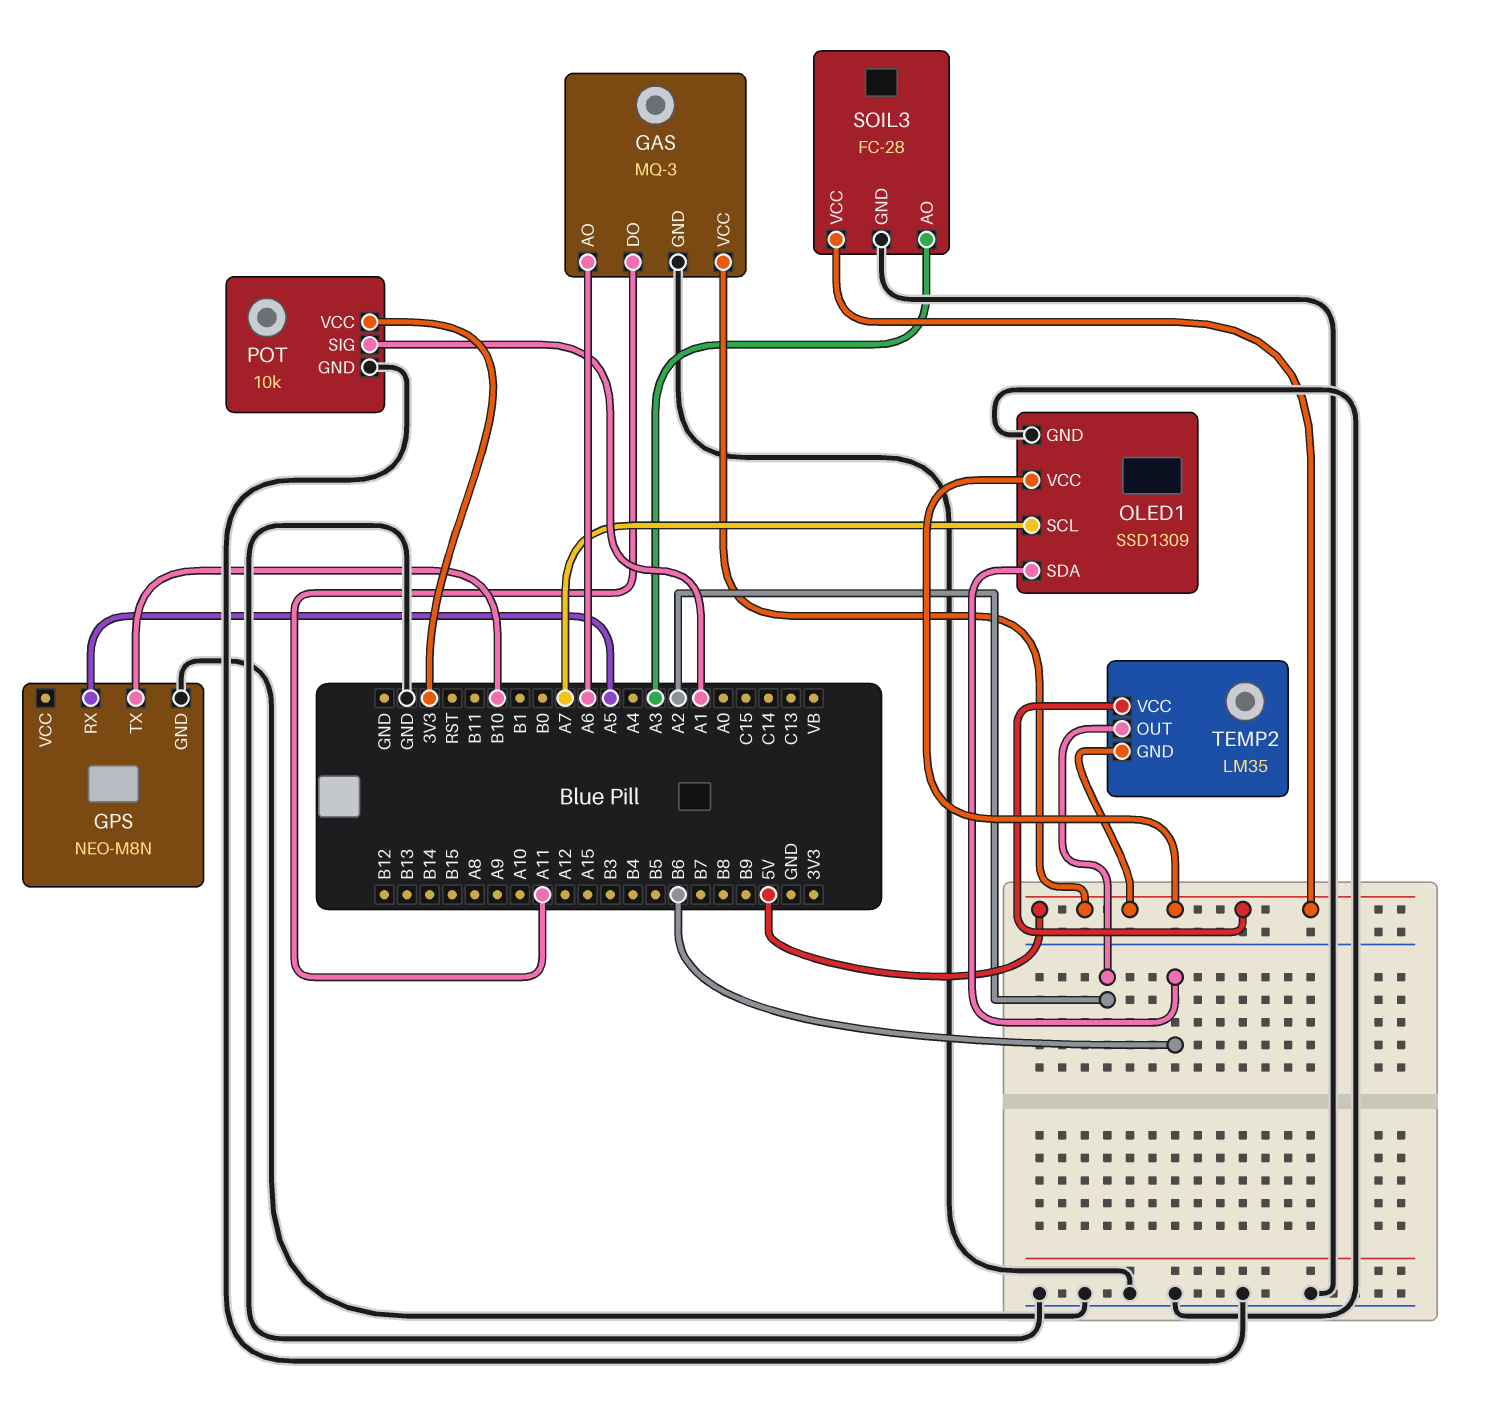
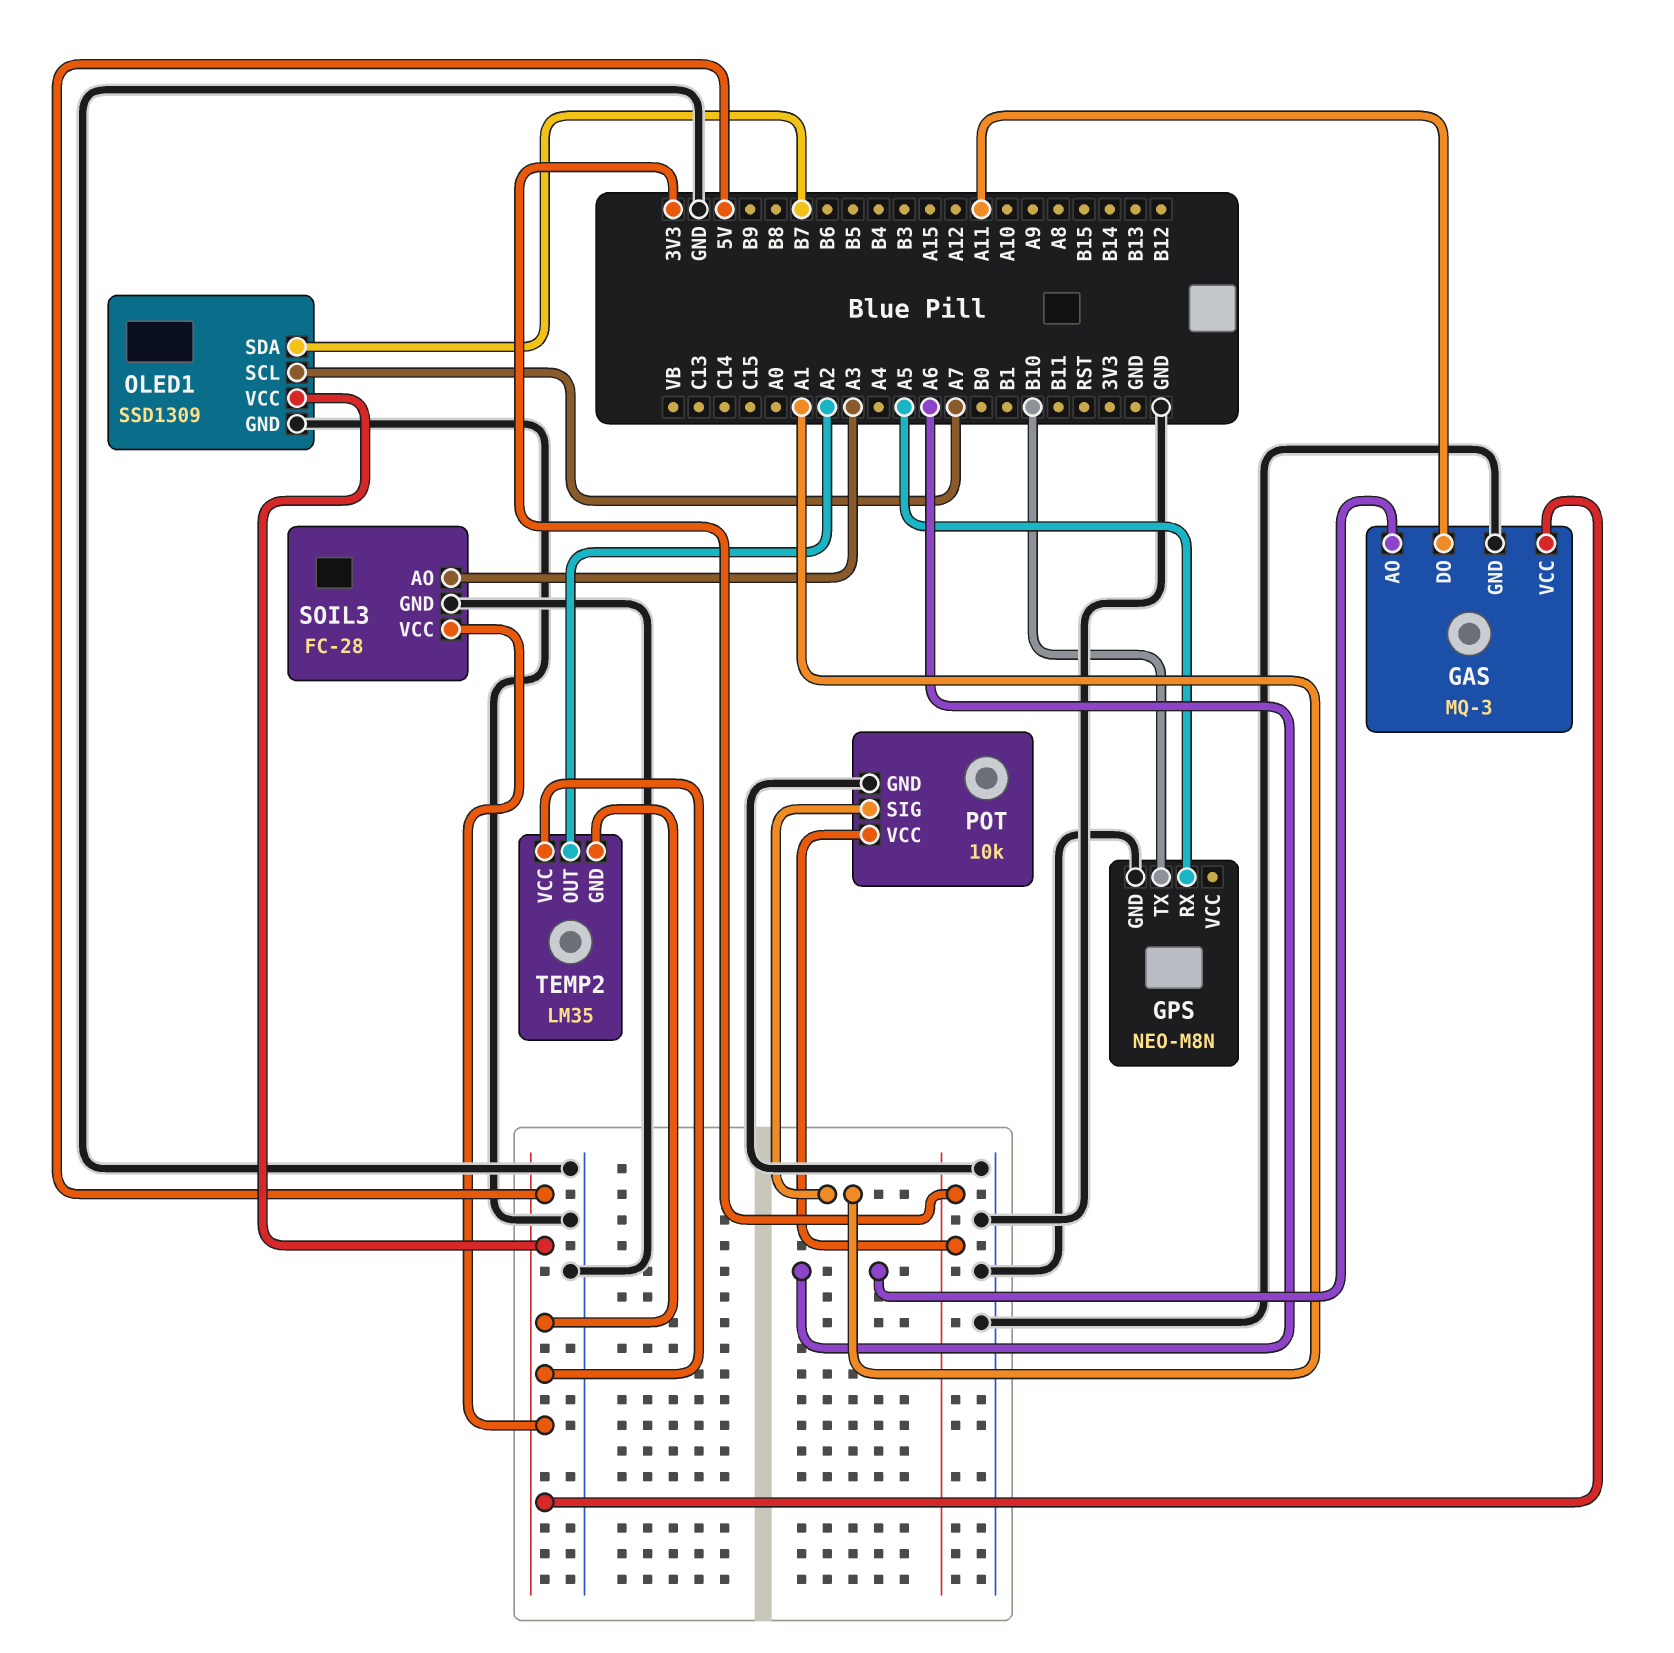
OLED1 pin SDA: B6 -> B7

